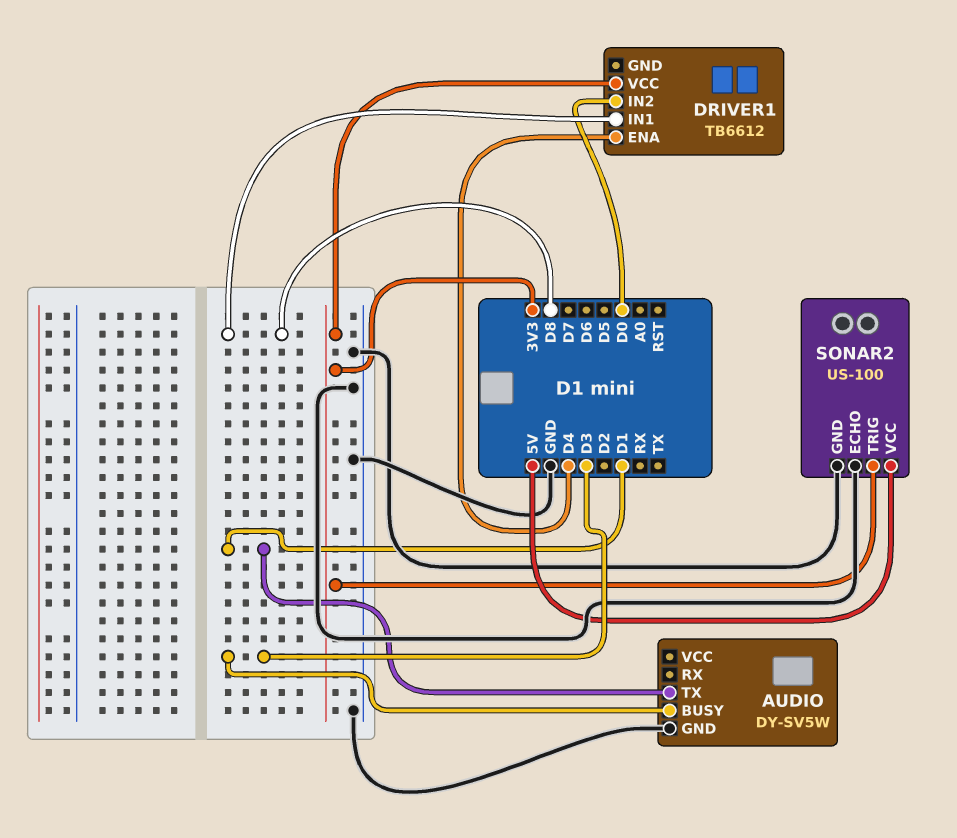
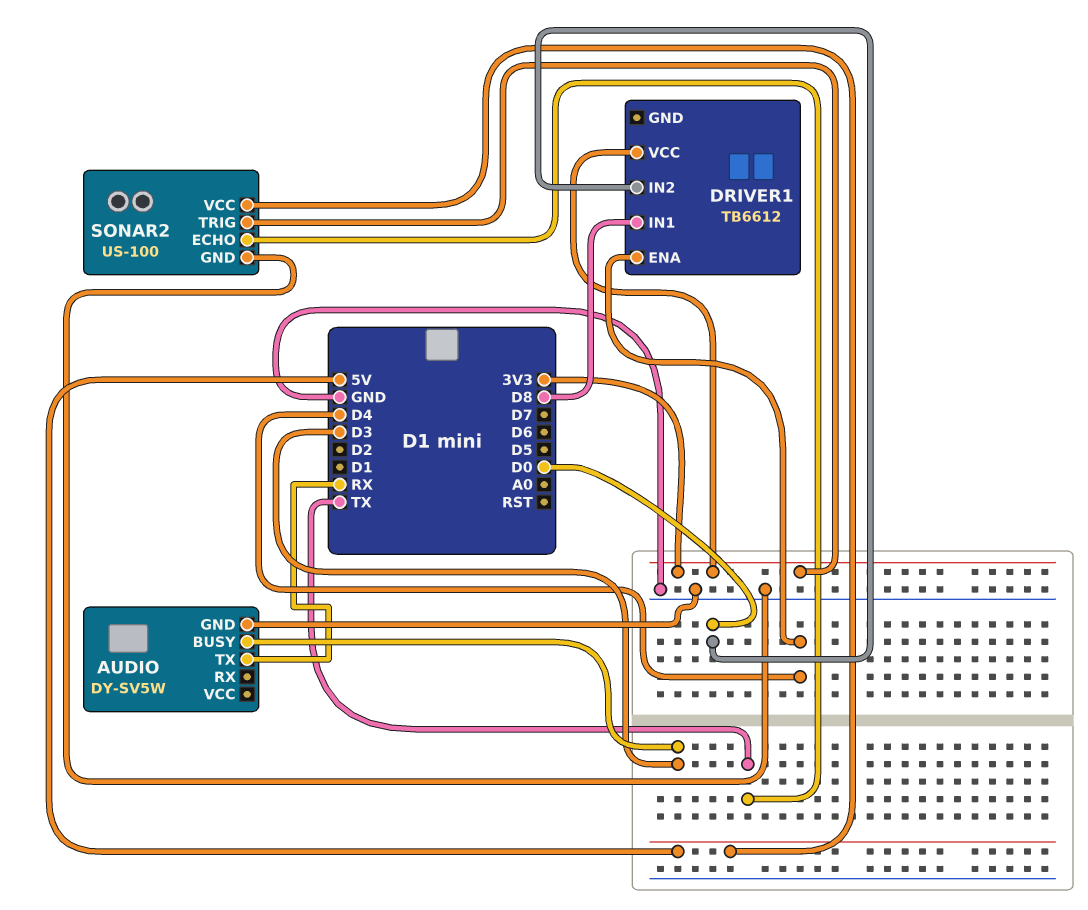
AUDIO pin TX: D1 -> RX
SONAR2 pin ECHO: GND -> TX

